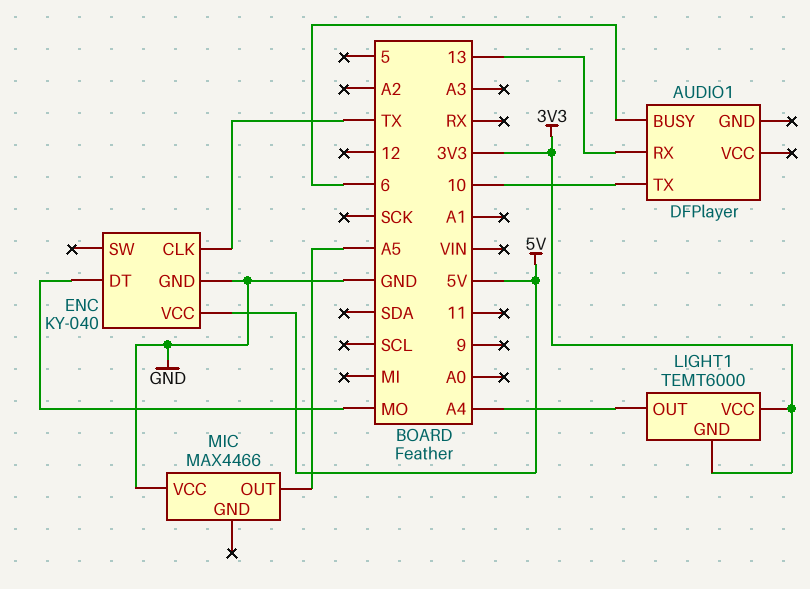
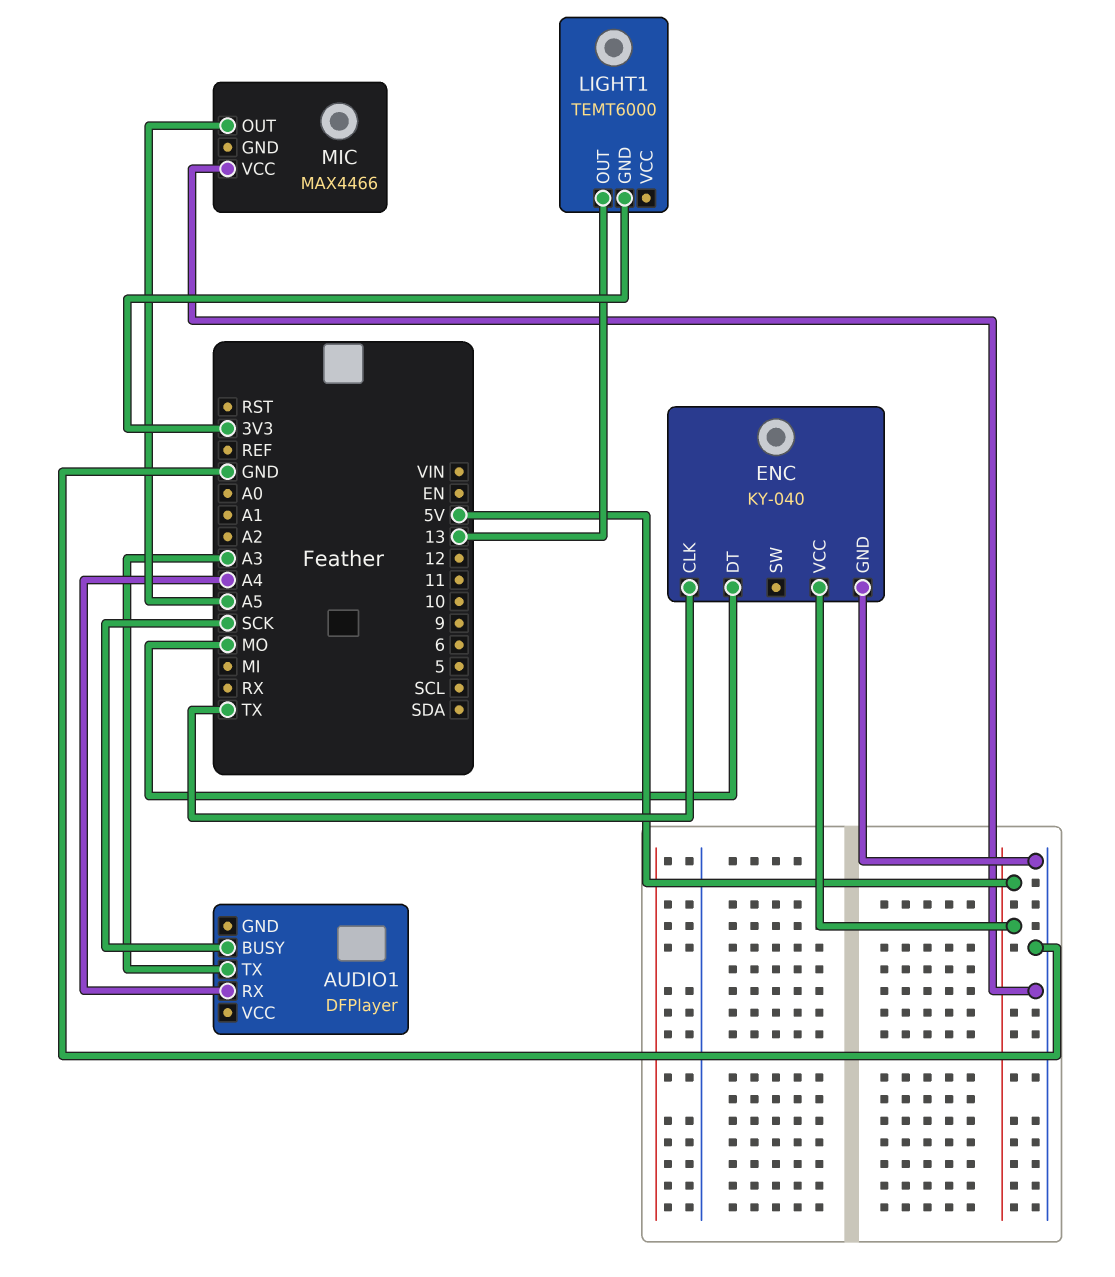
AUDIO1 pin BUSY: 6 -> SCK
AUDIO1 pin RX: 13 -> A4
AUDIO1 pin TX: 10 -> A3
LIGHT1 pin OUT: A4 -> 13
LIGHT1 pin VCC: 3V3 -> none

